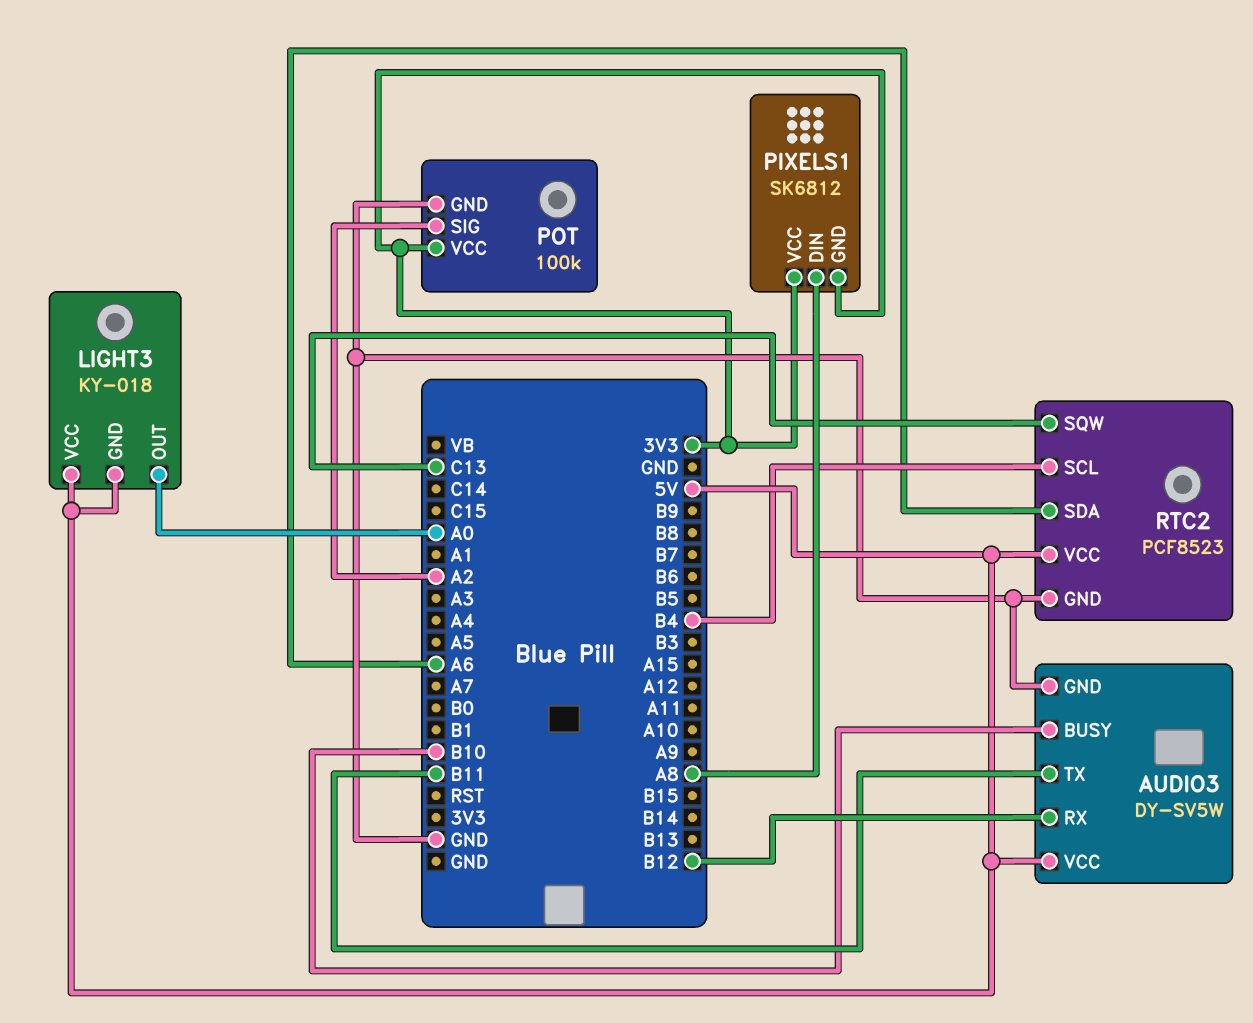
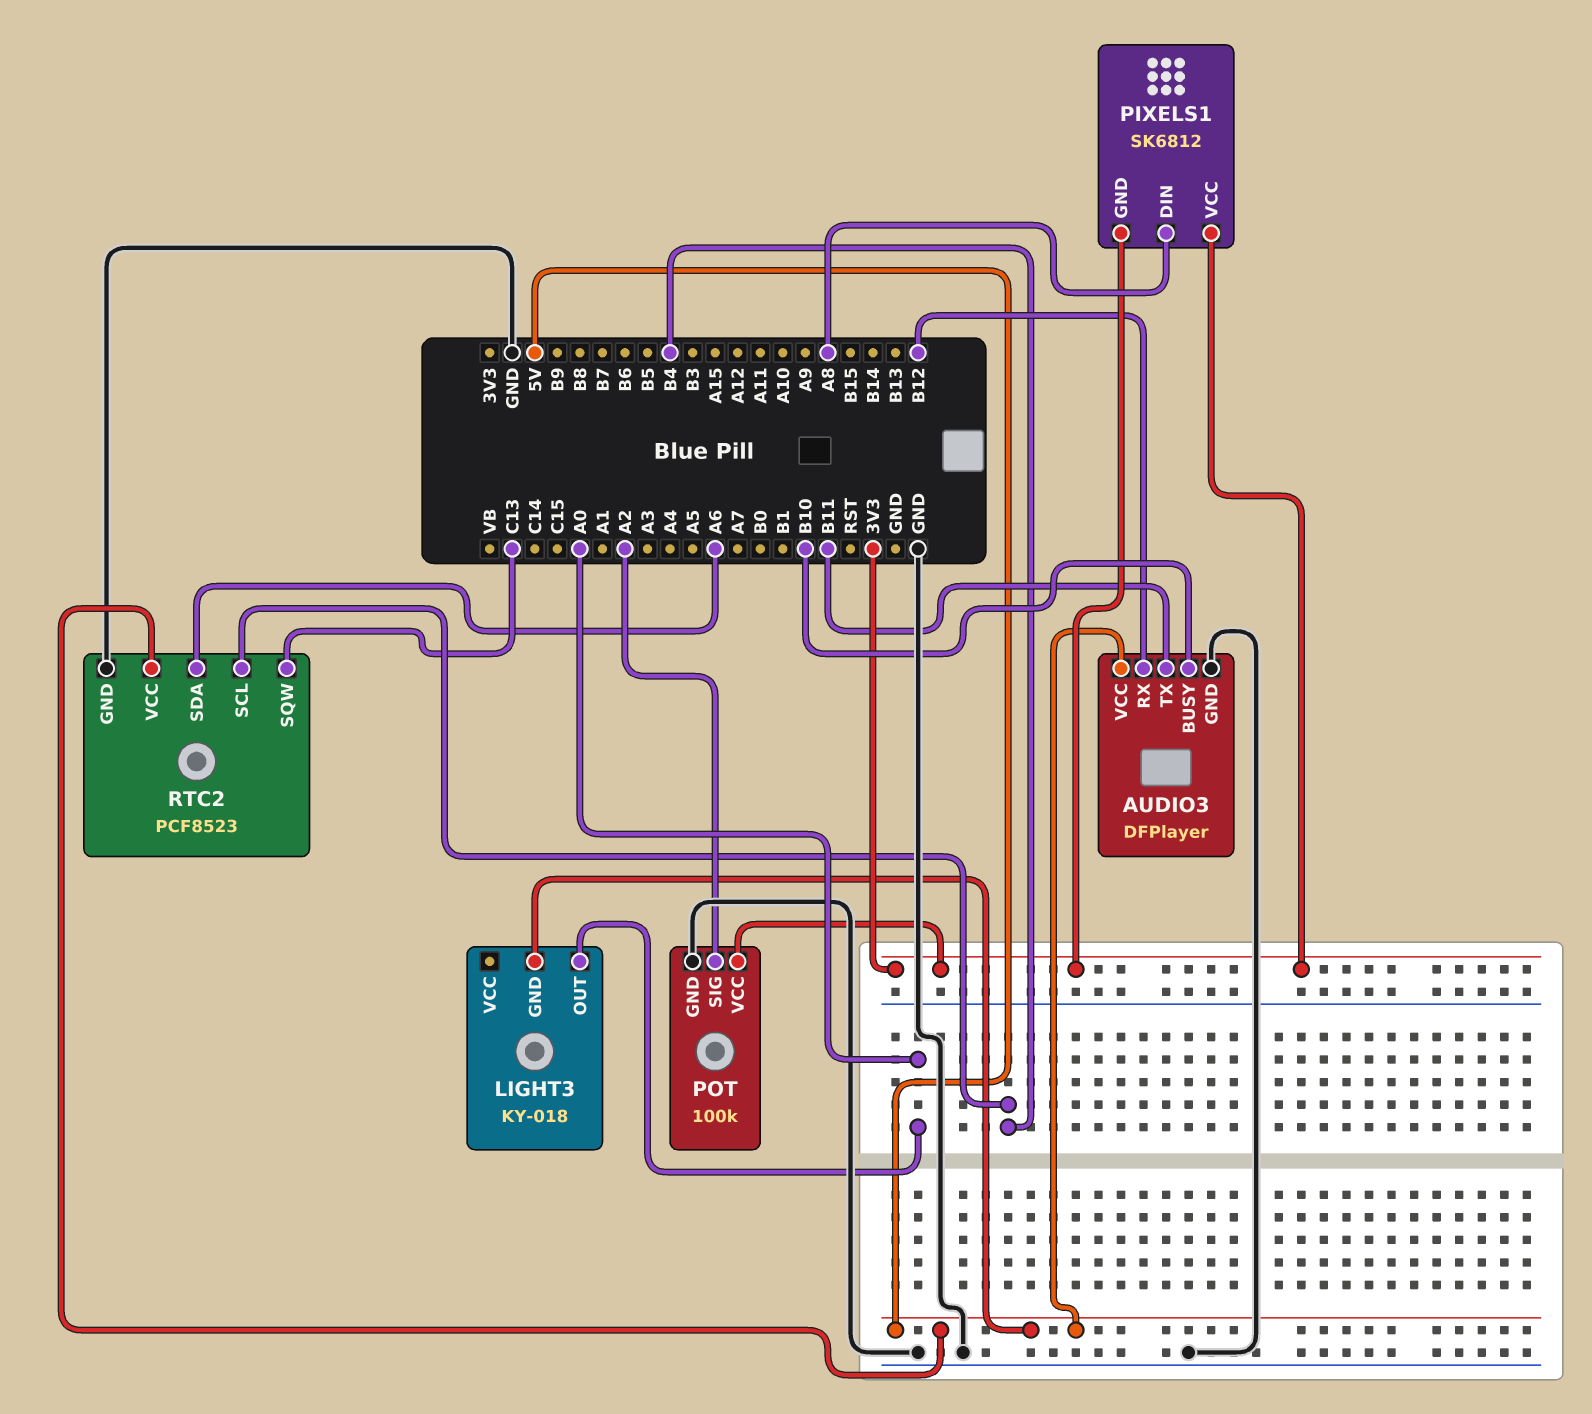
AUDIO3: DY-SV5W -> DFPlayer
LIGHT3 pin VCC: 5V -> none

